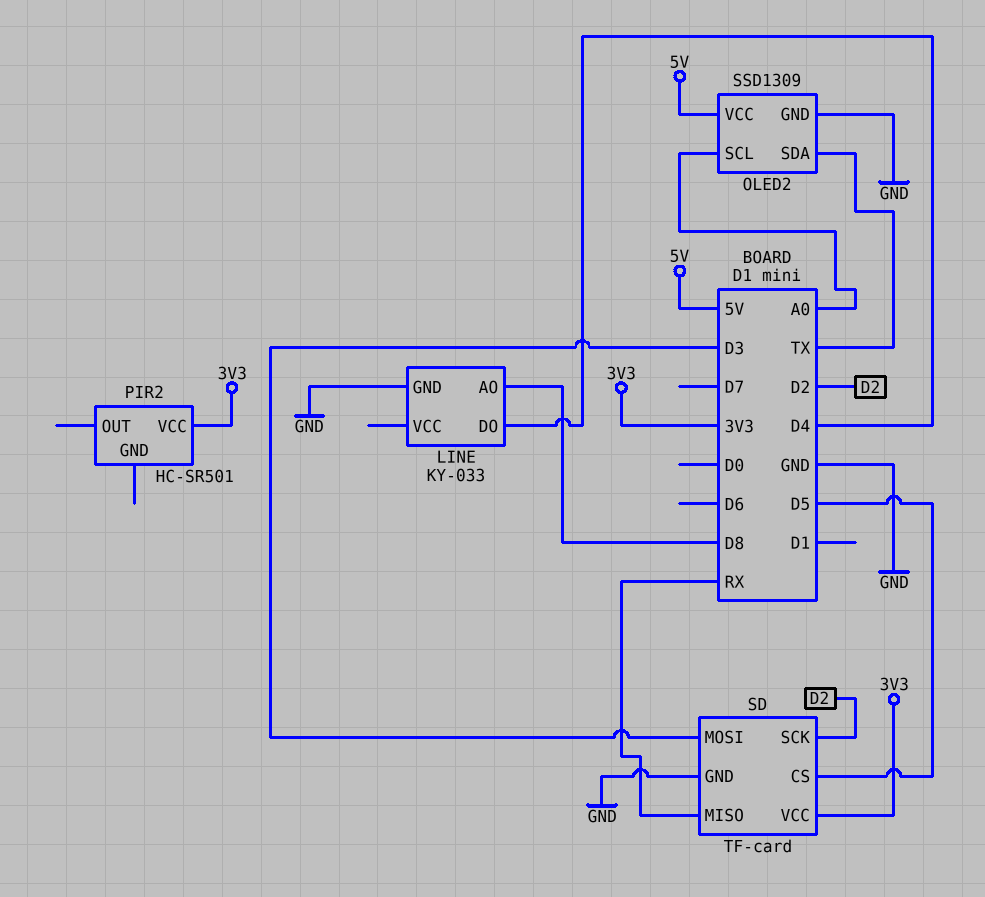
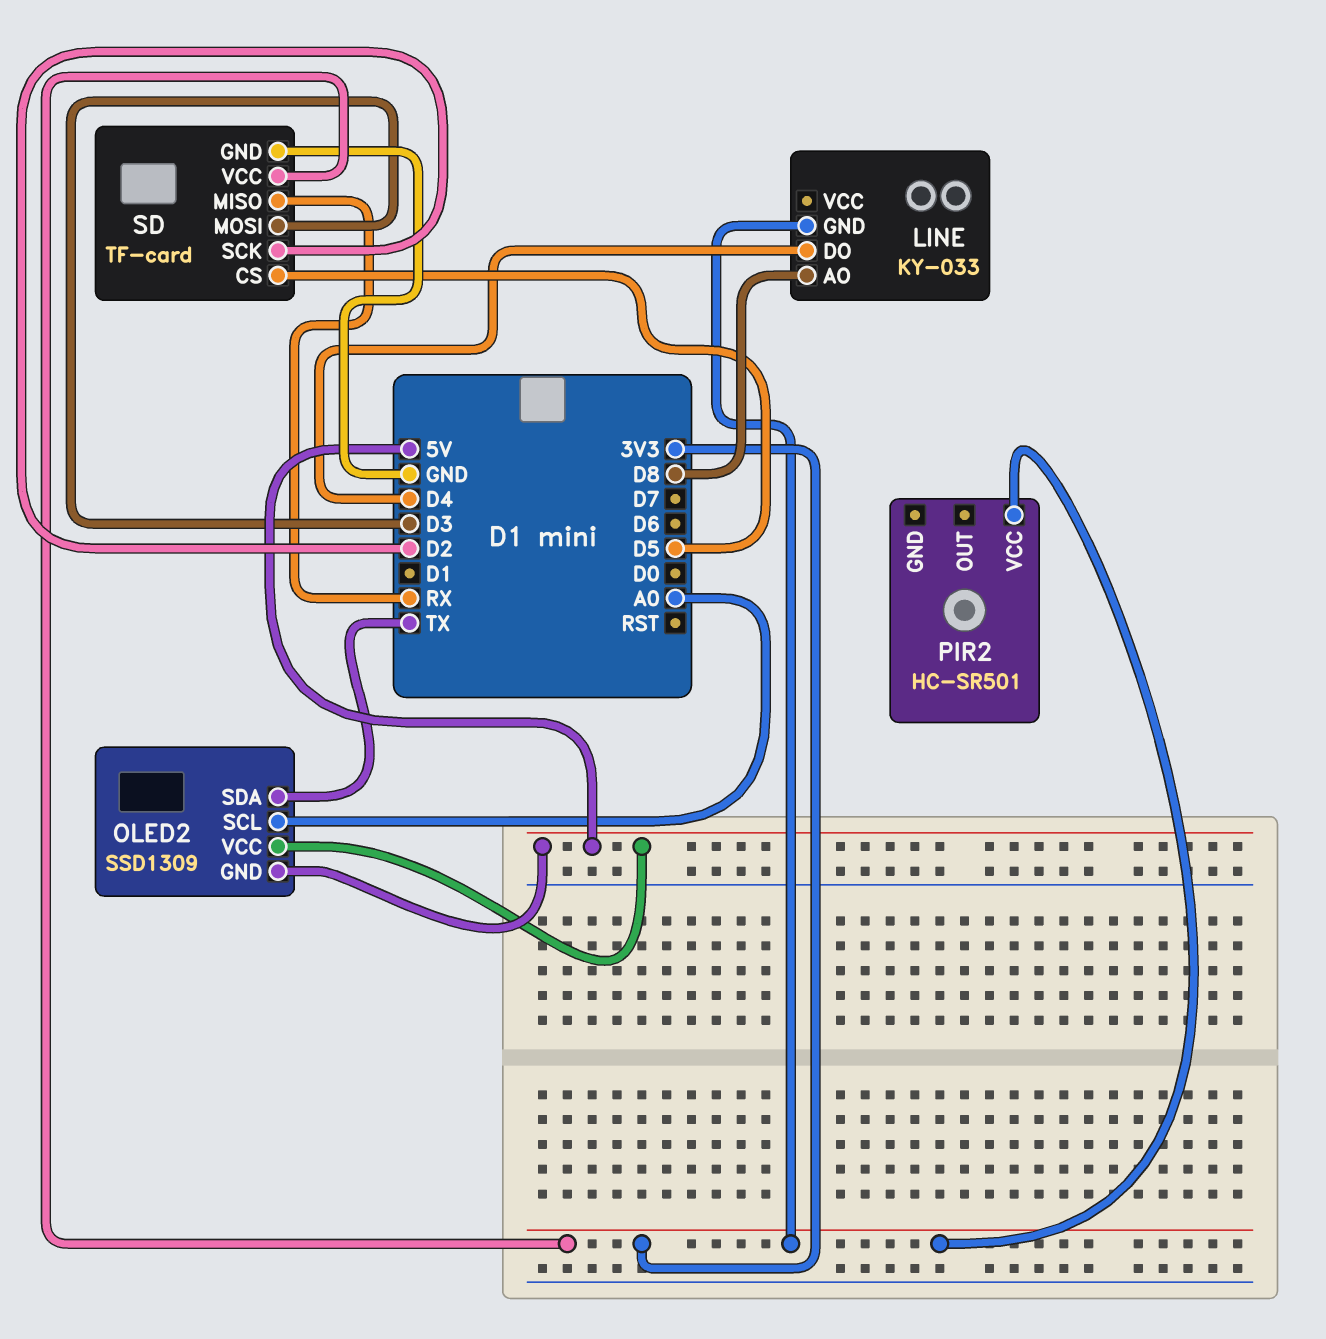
LINE pin GND: GND -> 3V3
OLED2 pin GND: GND -> 5V

